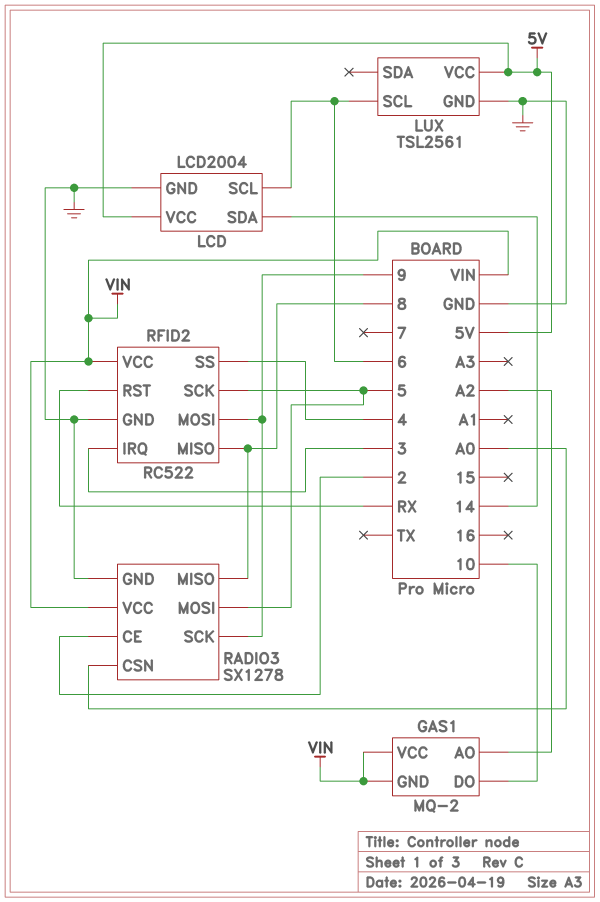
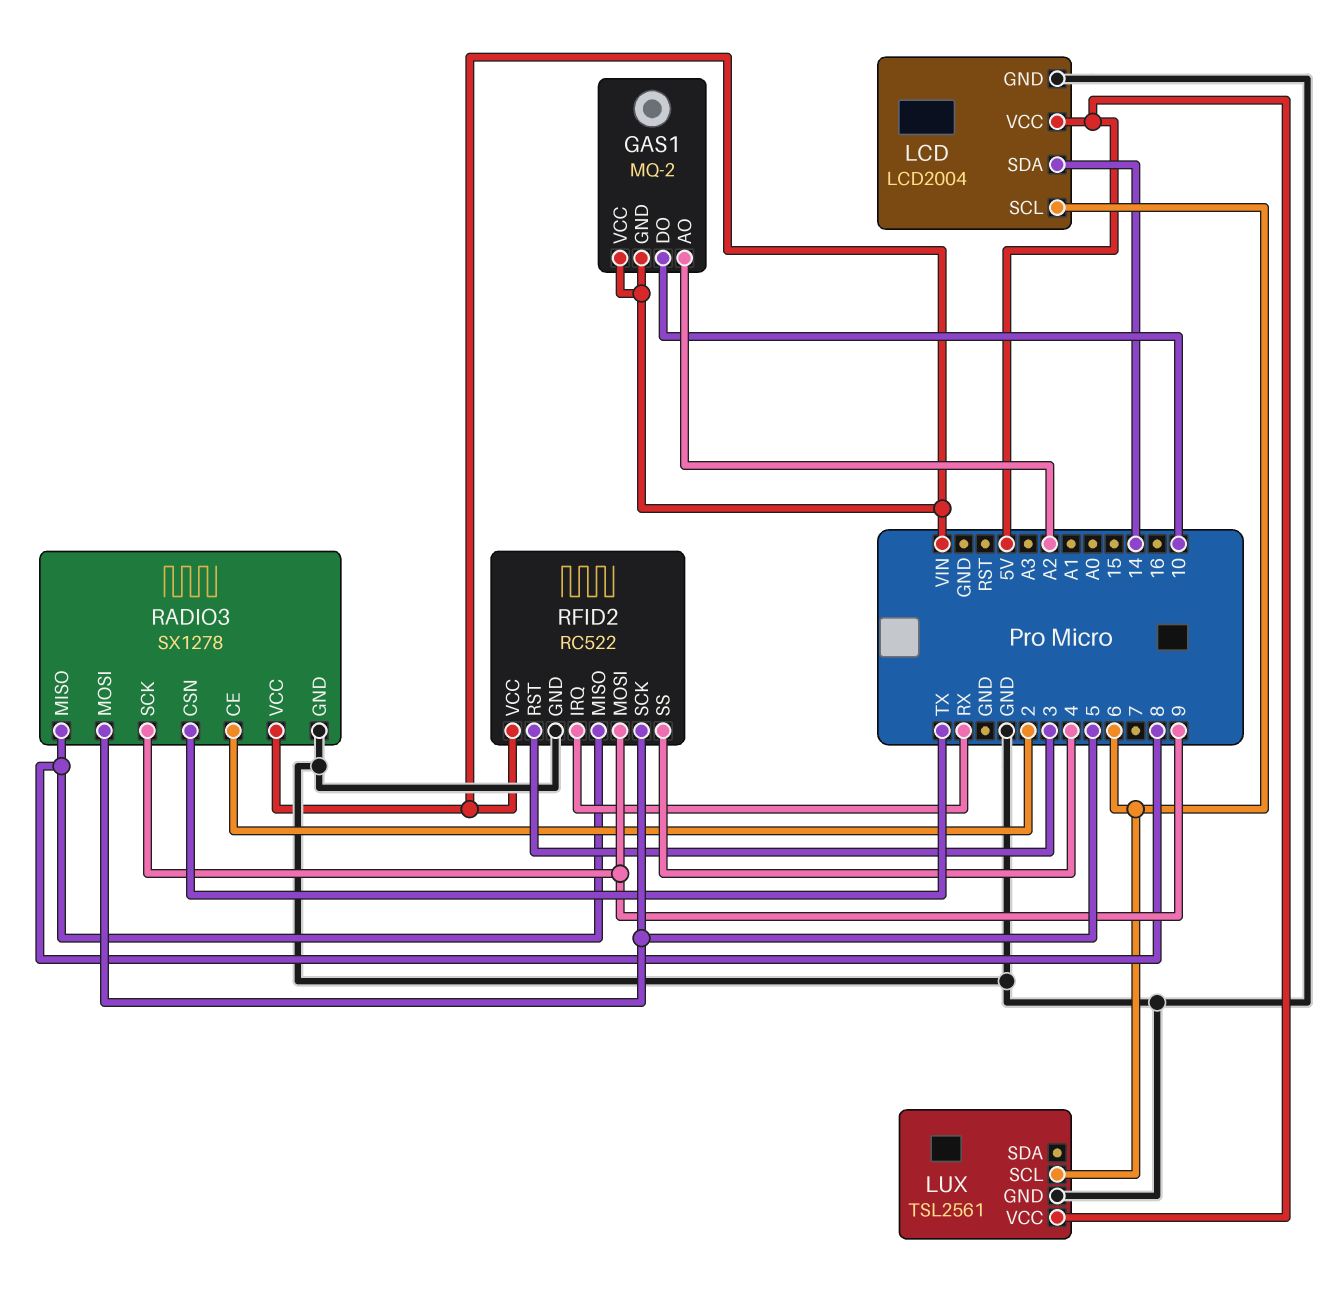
RADIO3 pin CSN: A0 -> TX
RFID2 pin IRQ: 3 -> RX
RFID2 pin RST: RX -> 3

